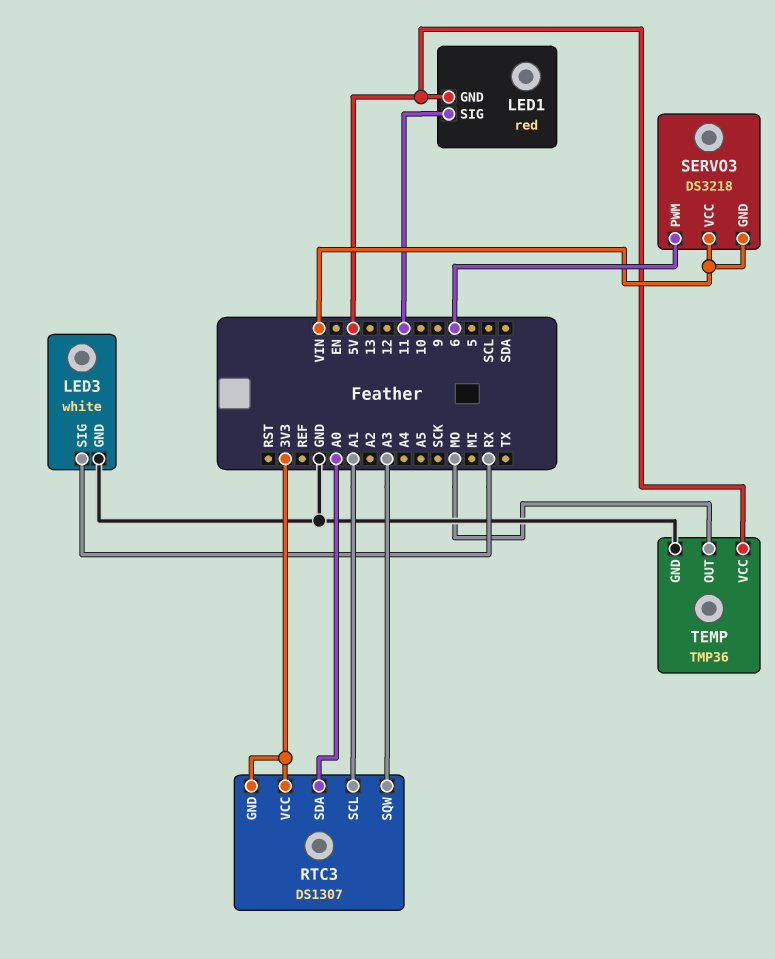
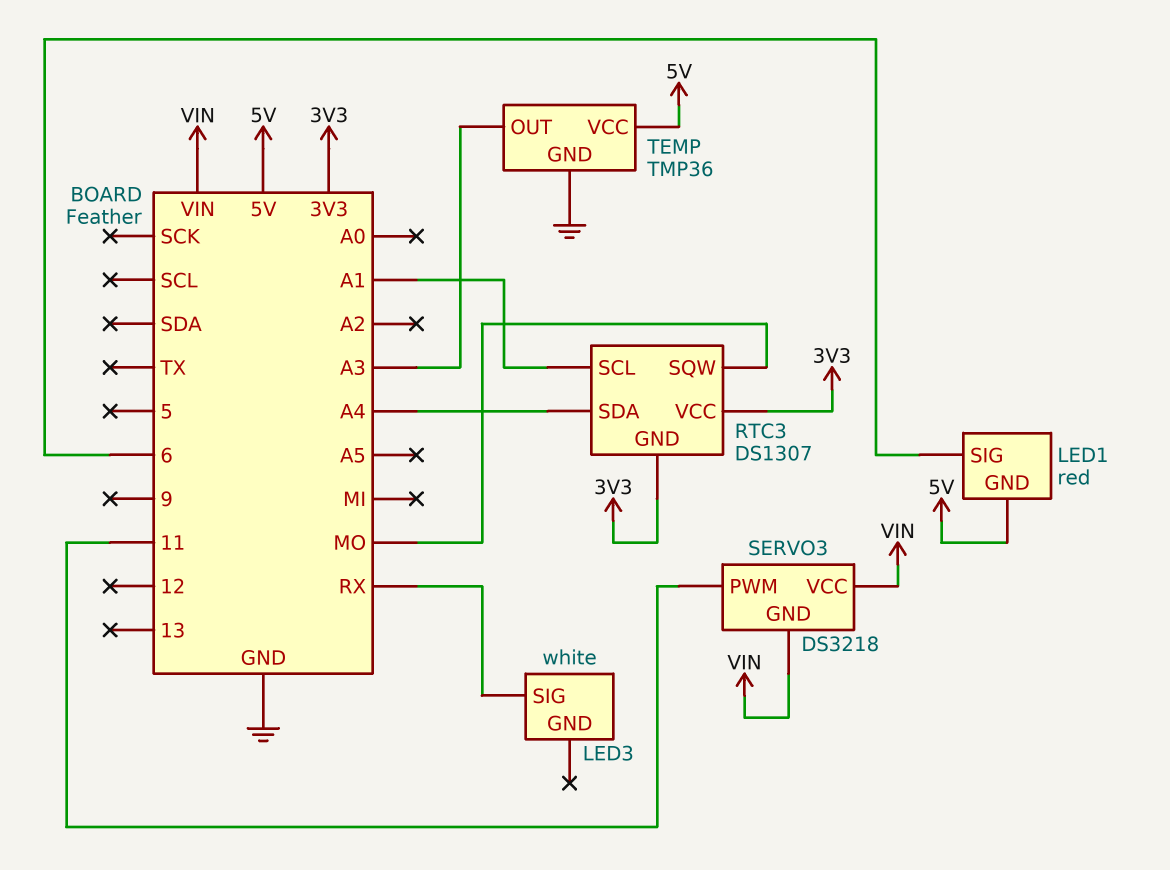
LED1 pin SIG: 11 -> 6
LED3 pin GND: GND -> none
RTC3 pin SDA: A0 -> A4
RTC3 pin SQW: A3 -> MO
SERVO3 pin PWM: 6 -> 11
TEMP pin OUT: MO -> A3

